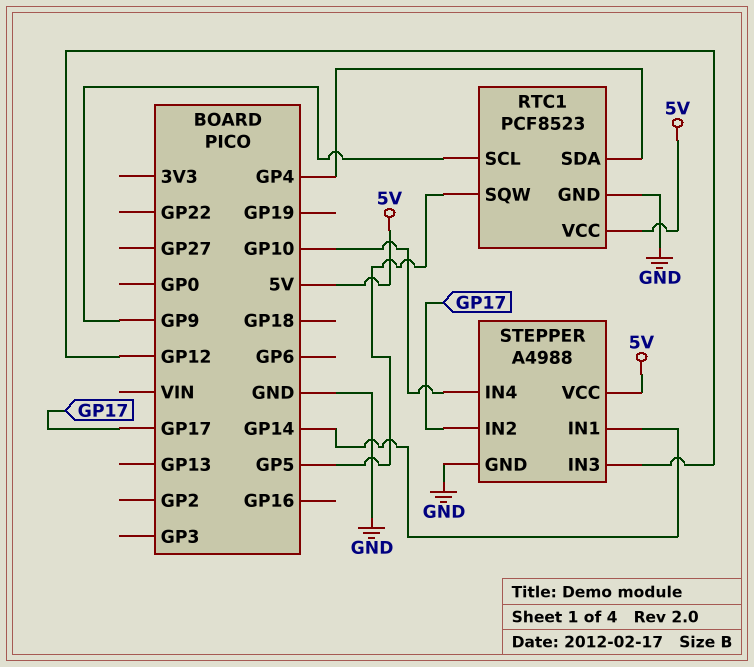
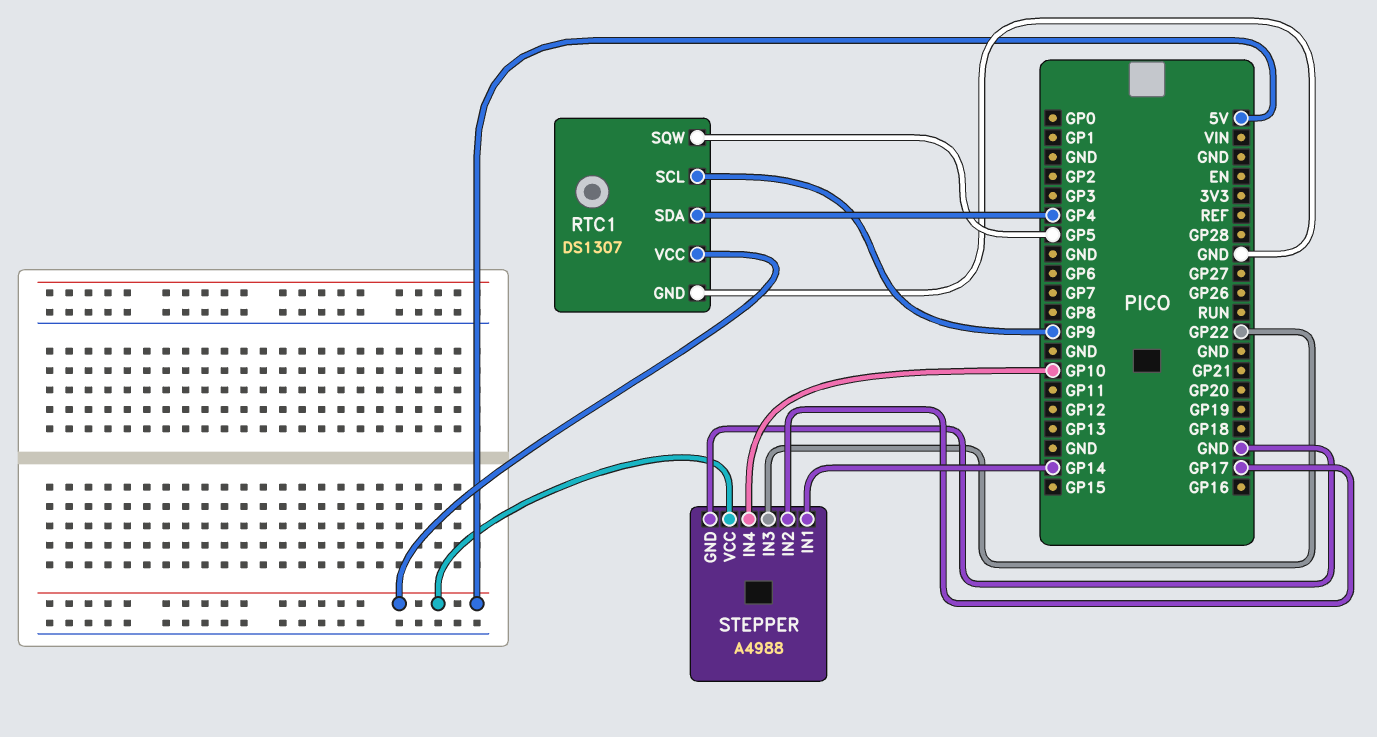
RTC1: PCF8523 -> DS1307
STEPPER pin IN3: GP12 -> GP22

